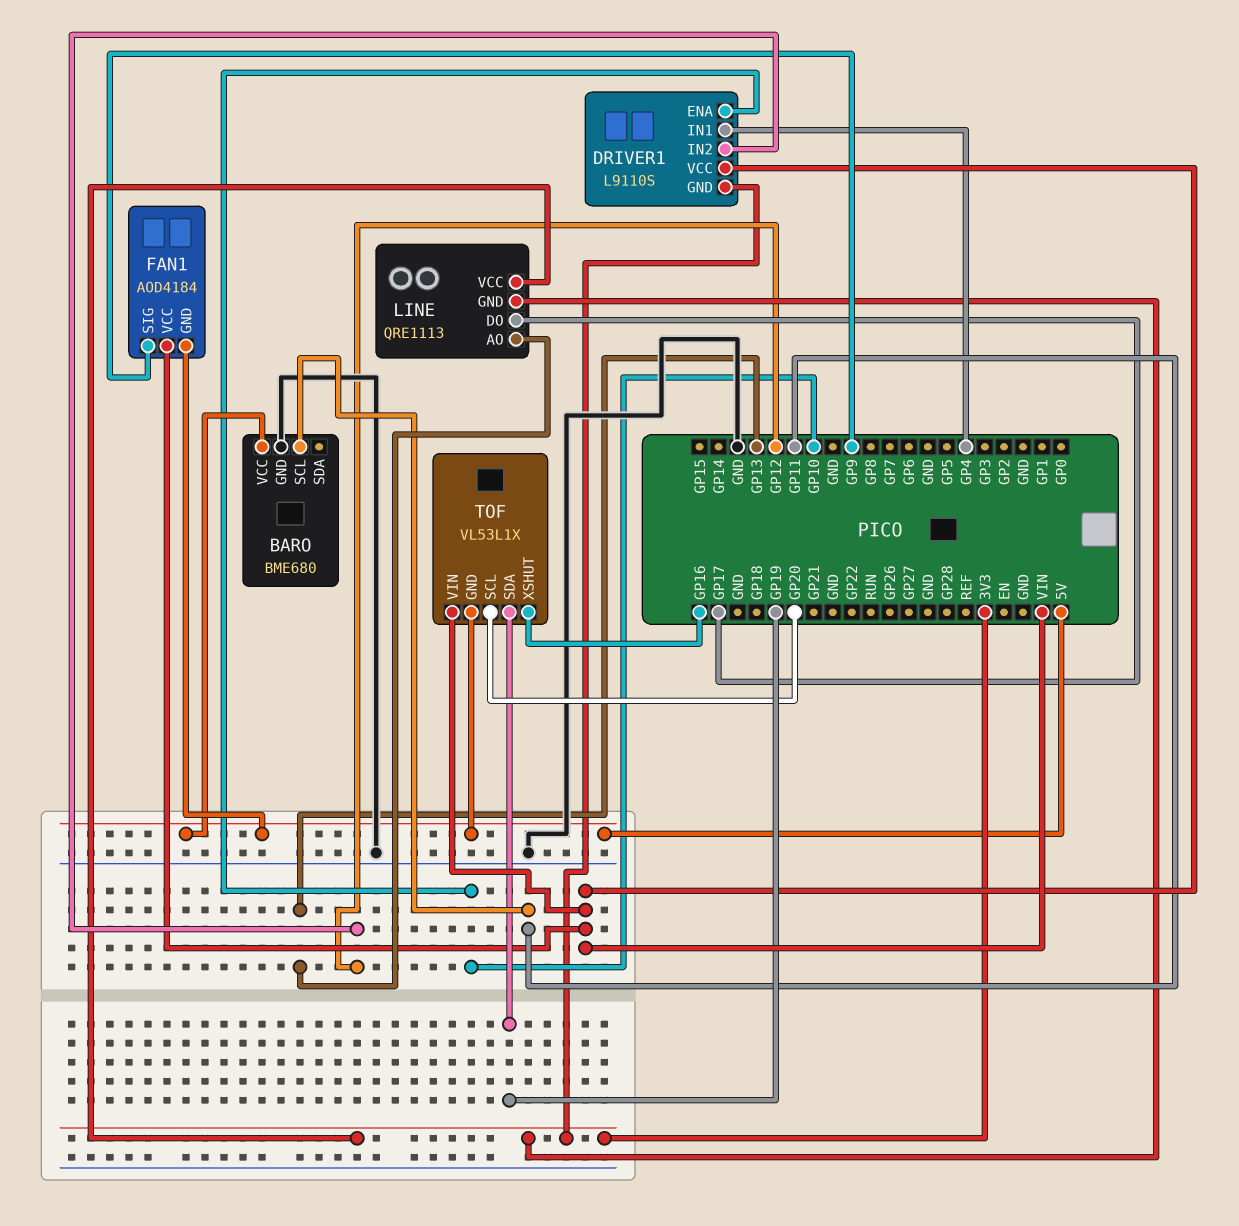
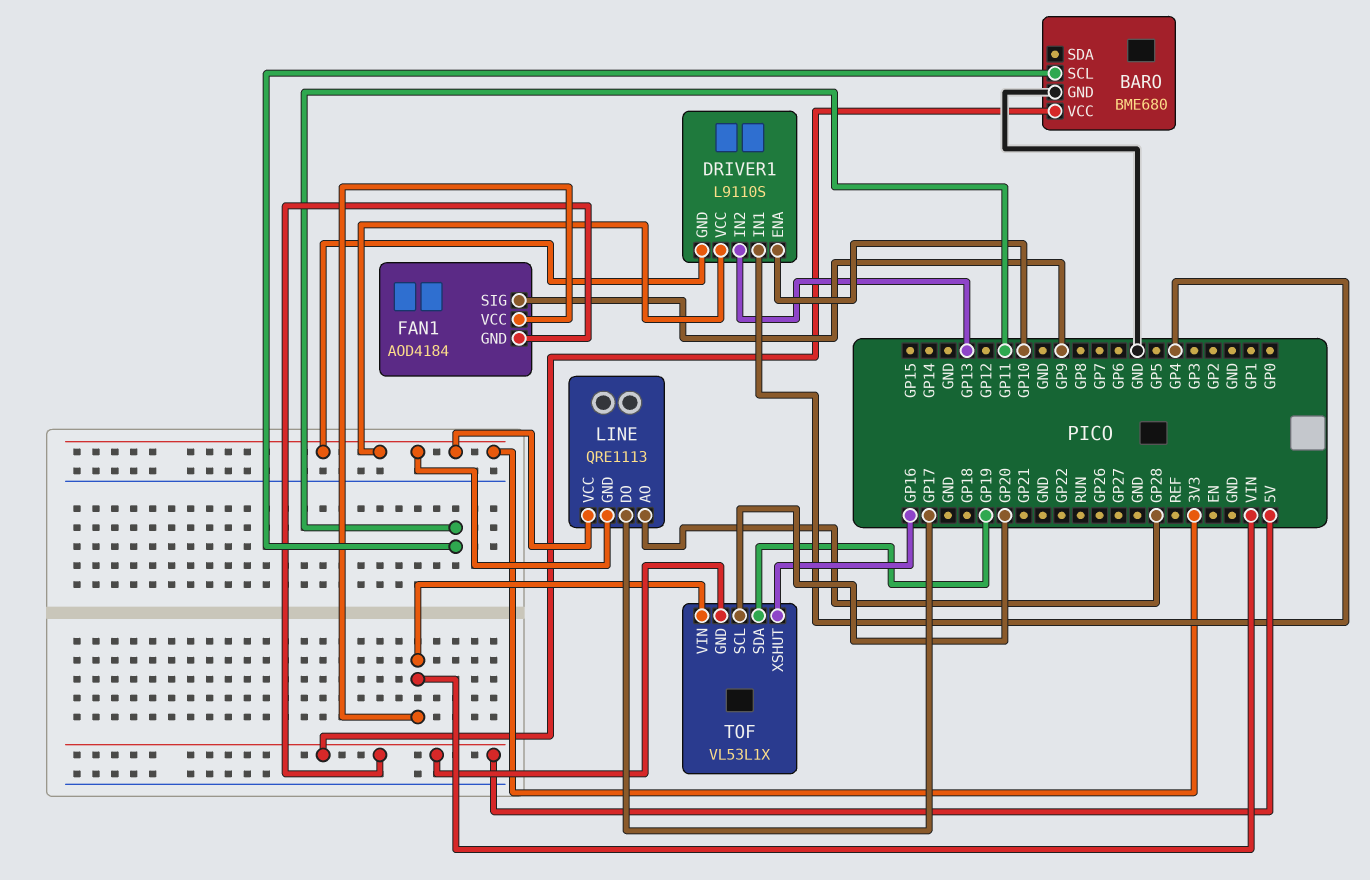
DRIVER1 pin IN2: GP12 -> GP13
DRIVER1 pin VCC: VIN -> 3V3
LINE pin AO: GP13 -> GP28

